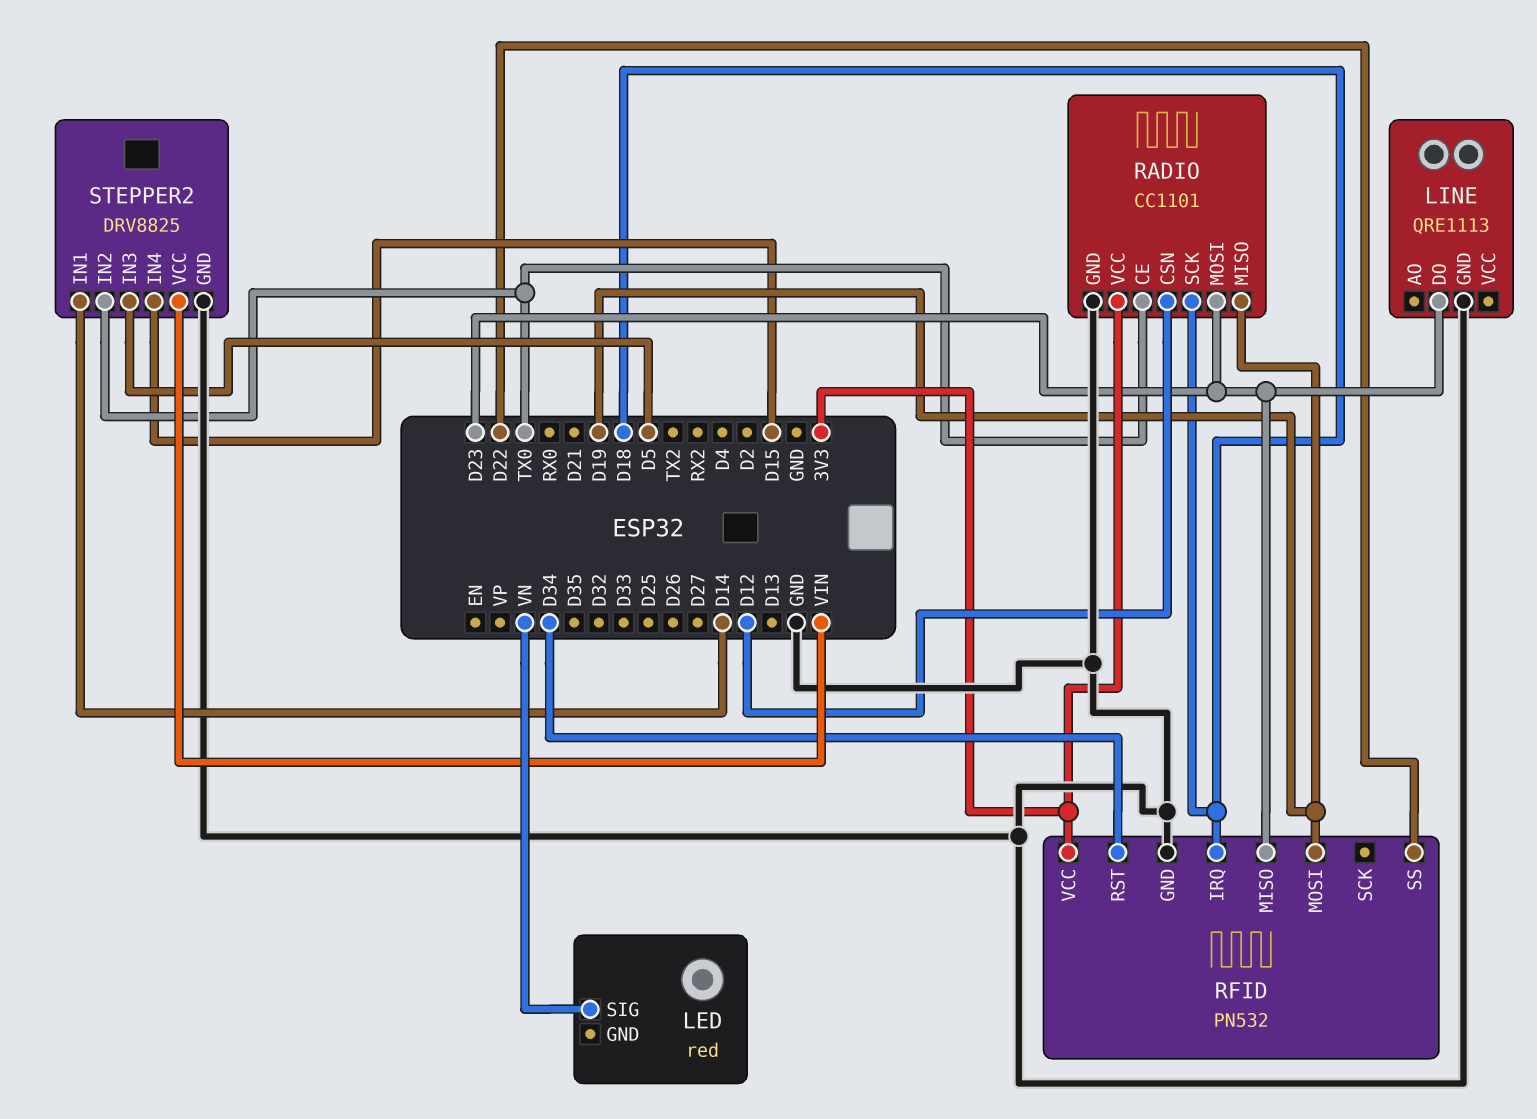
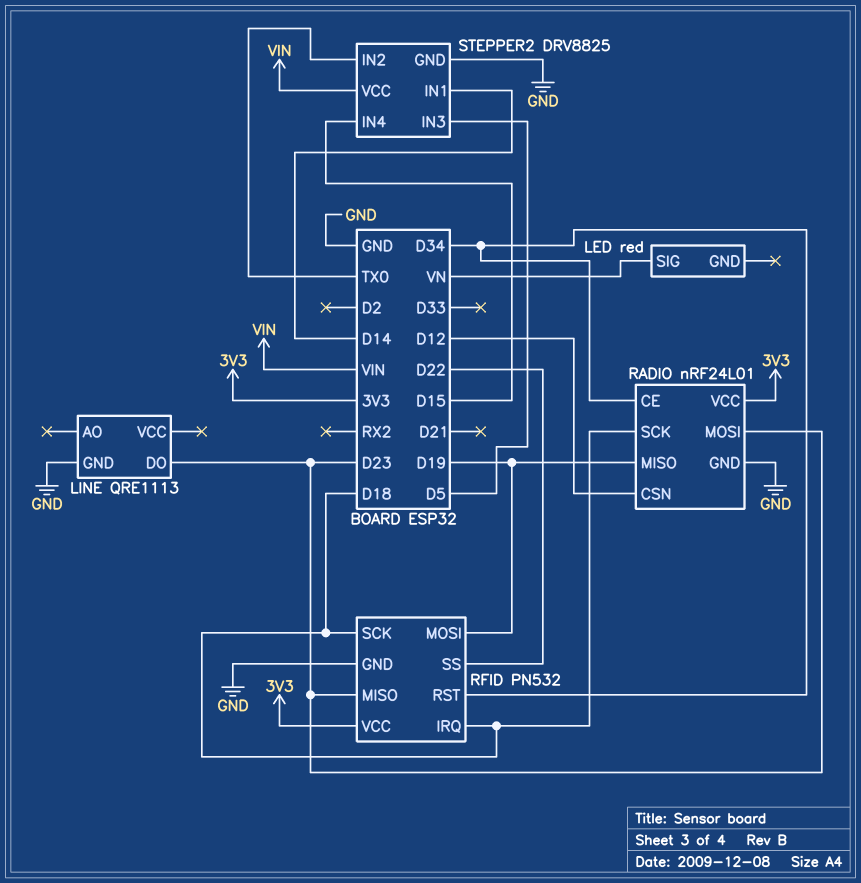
RADIO: CC1101 -> nRF24L01
RADIO pin CE: TX0 -> D34
RFID pin SCK: none -> D18

